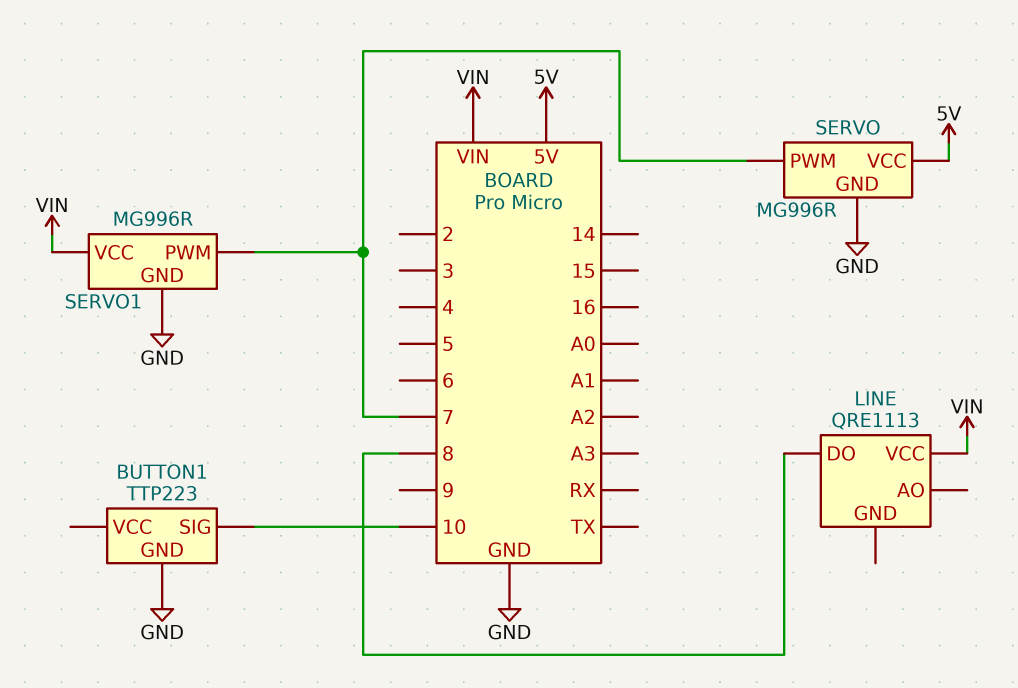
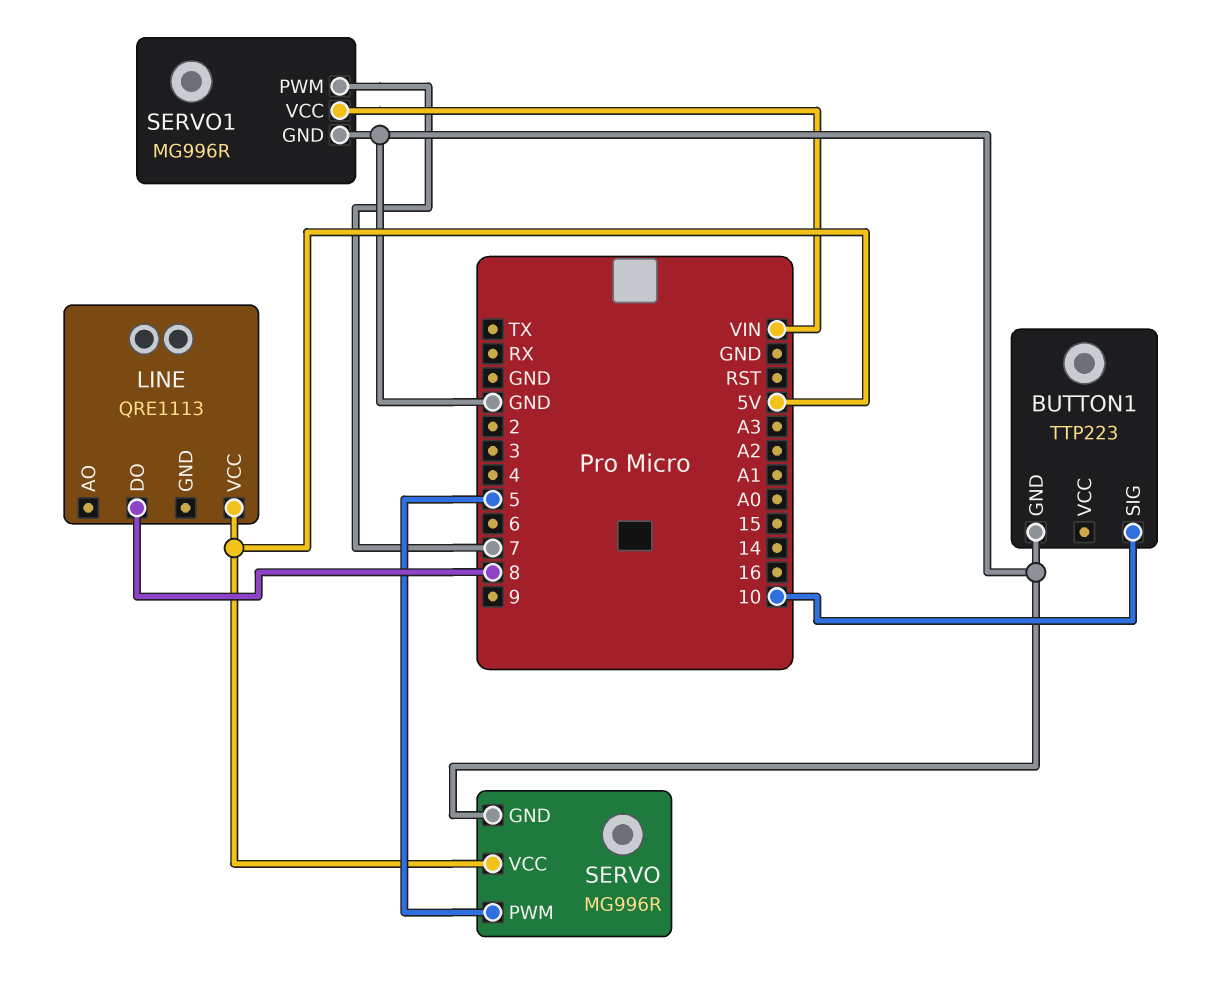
LINE pin VCC: VIN -> 5V
SERVO pin PWM: 7 -> 5

